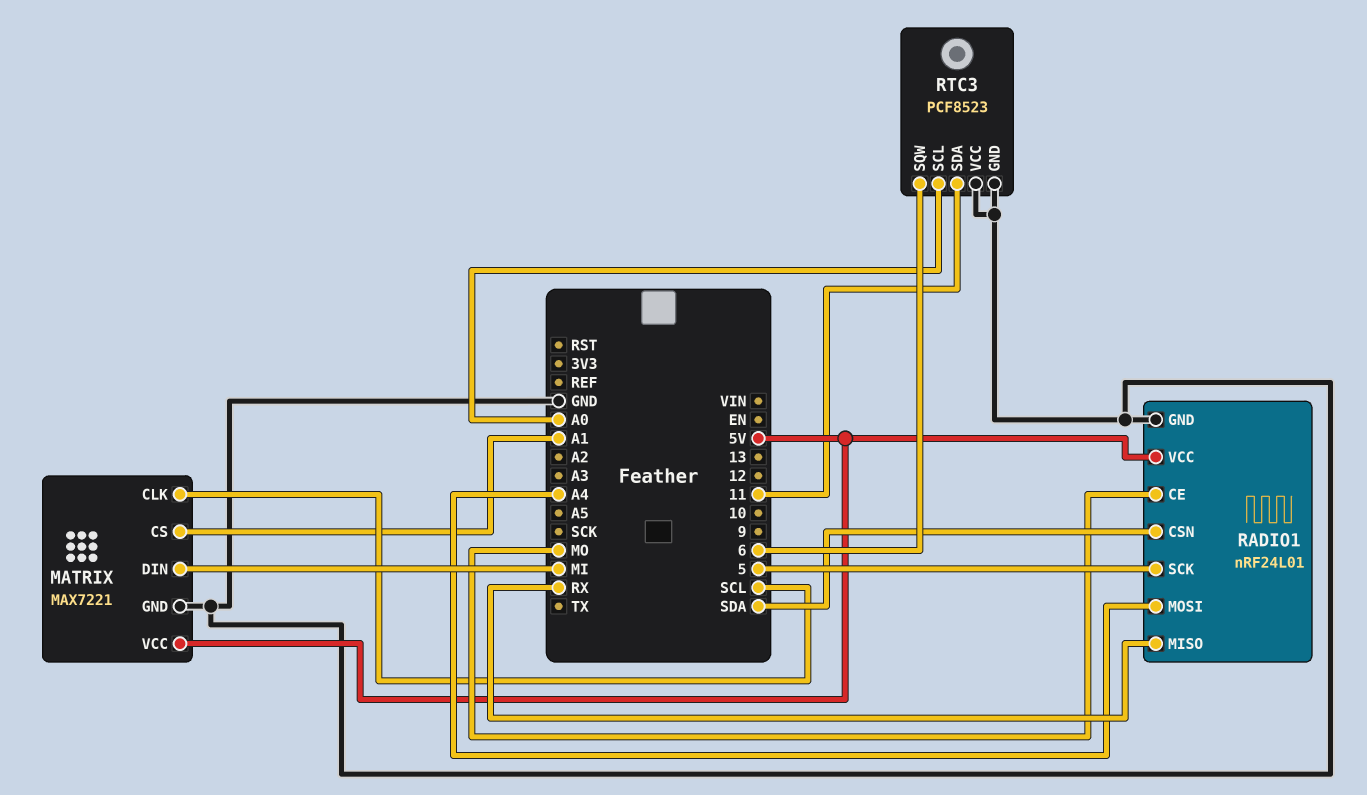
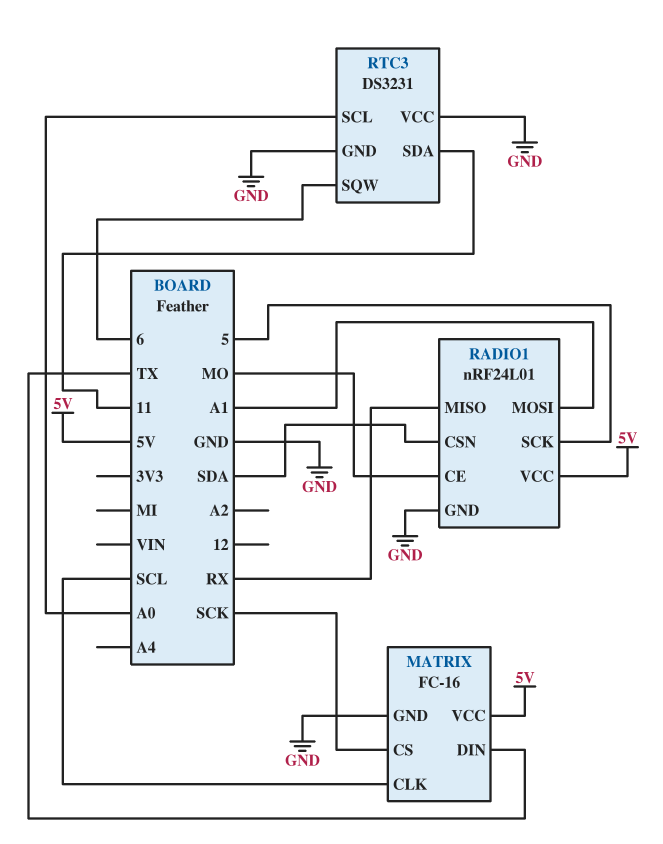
MATRIX: MAX7221 -> FC-16
MATRIX pin CS: A1 -> SCK
MATRIX pin DIN: MI -> TX
RADIO1 pin MOSI: A4 -> A1
RTC3: PCF8523 -> DS3231

